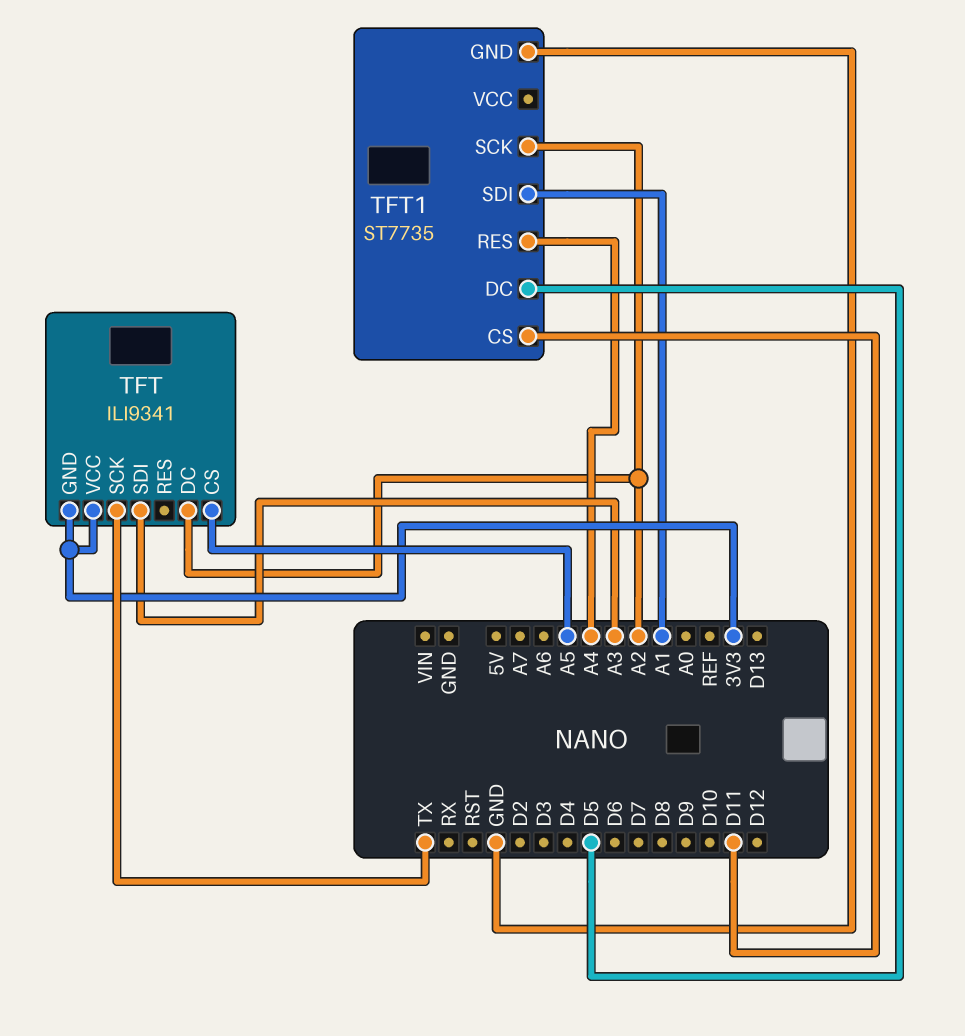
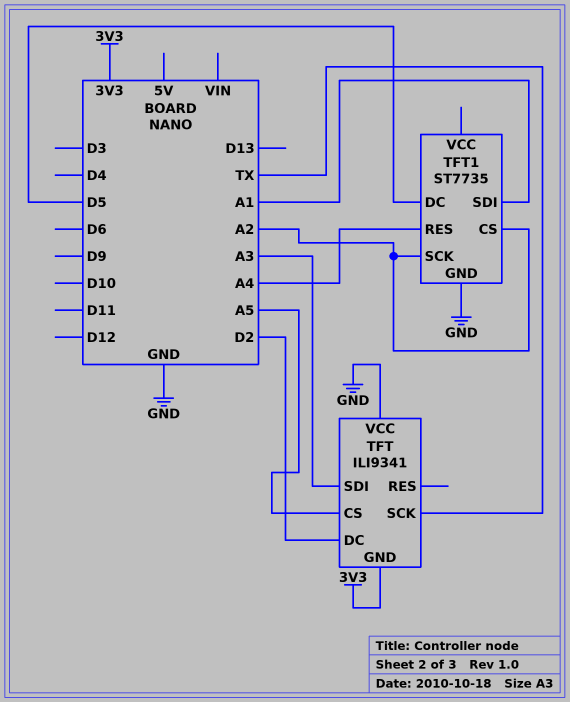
TFT pin DC: A2 -> D2
TFT pin VCC: 3V3 -> GND
TFT1 pin CS: D11 -> A2

